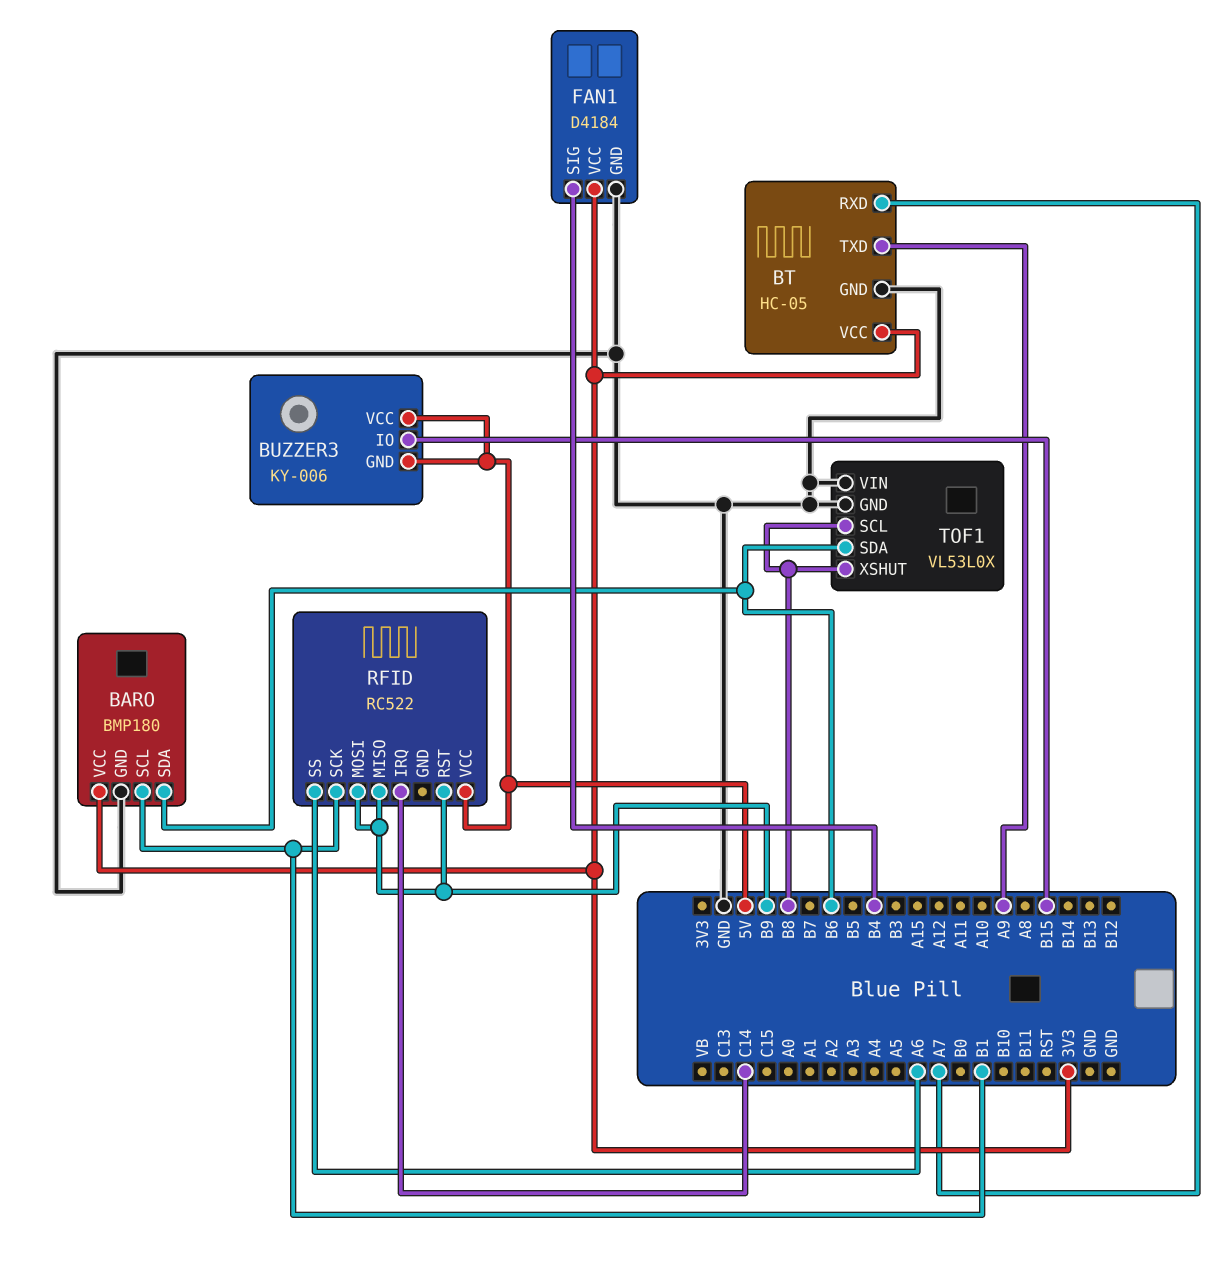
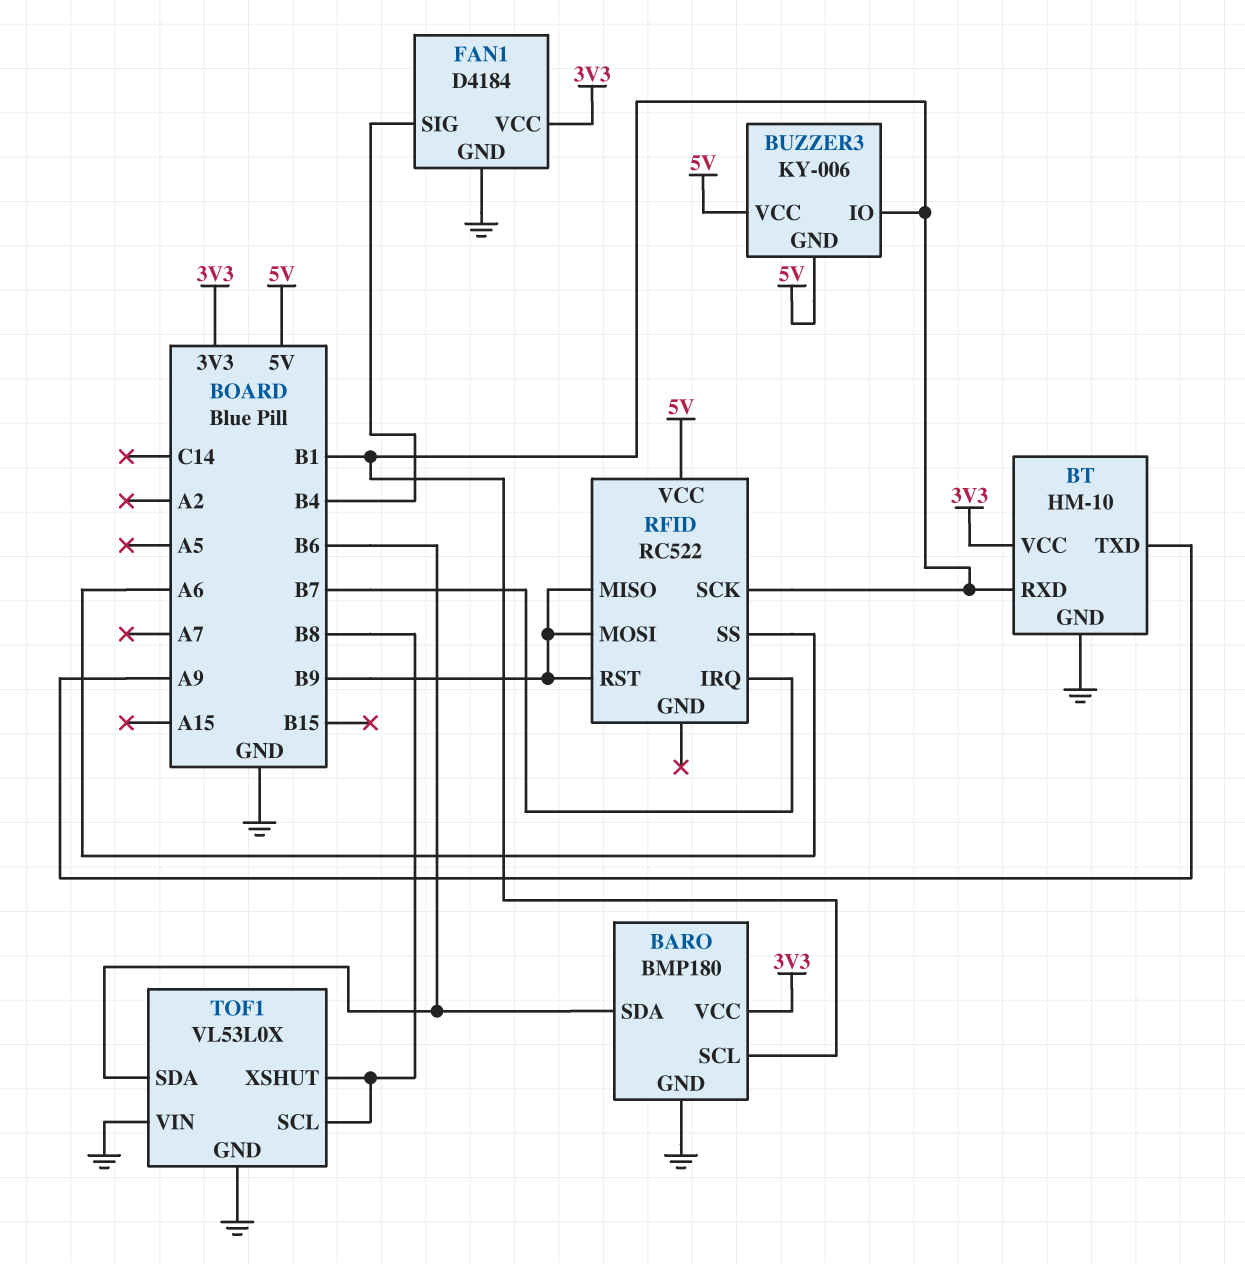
BT: HC-05 -> HM-10
BT pin RXD: A7 -> B1
BUZZER3 pin IO: B15 -> B1
RFID pin IRQ: C14 -> B7

